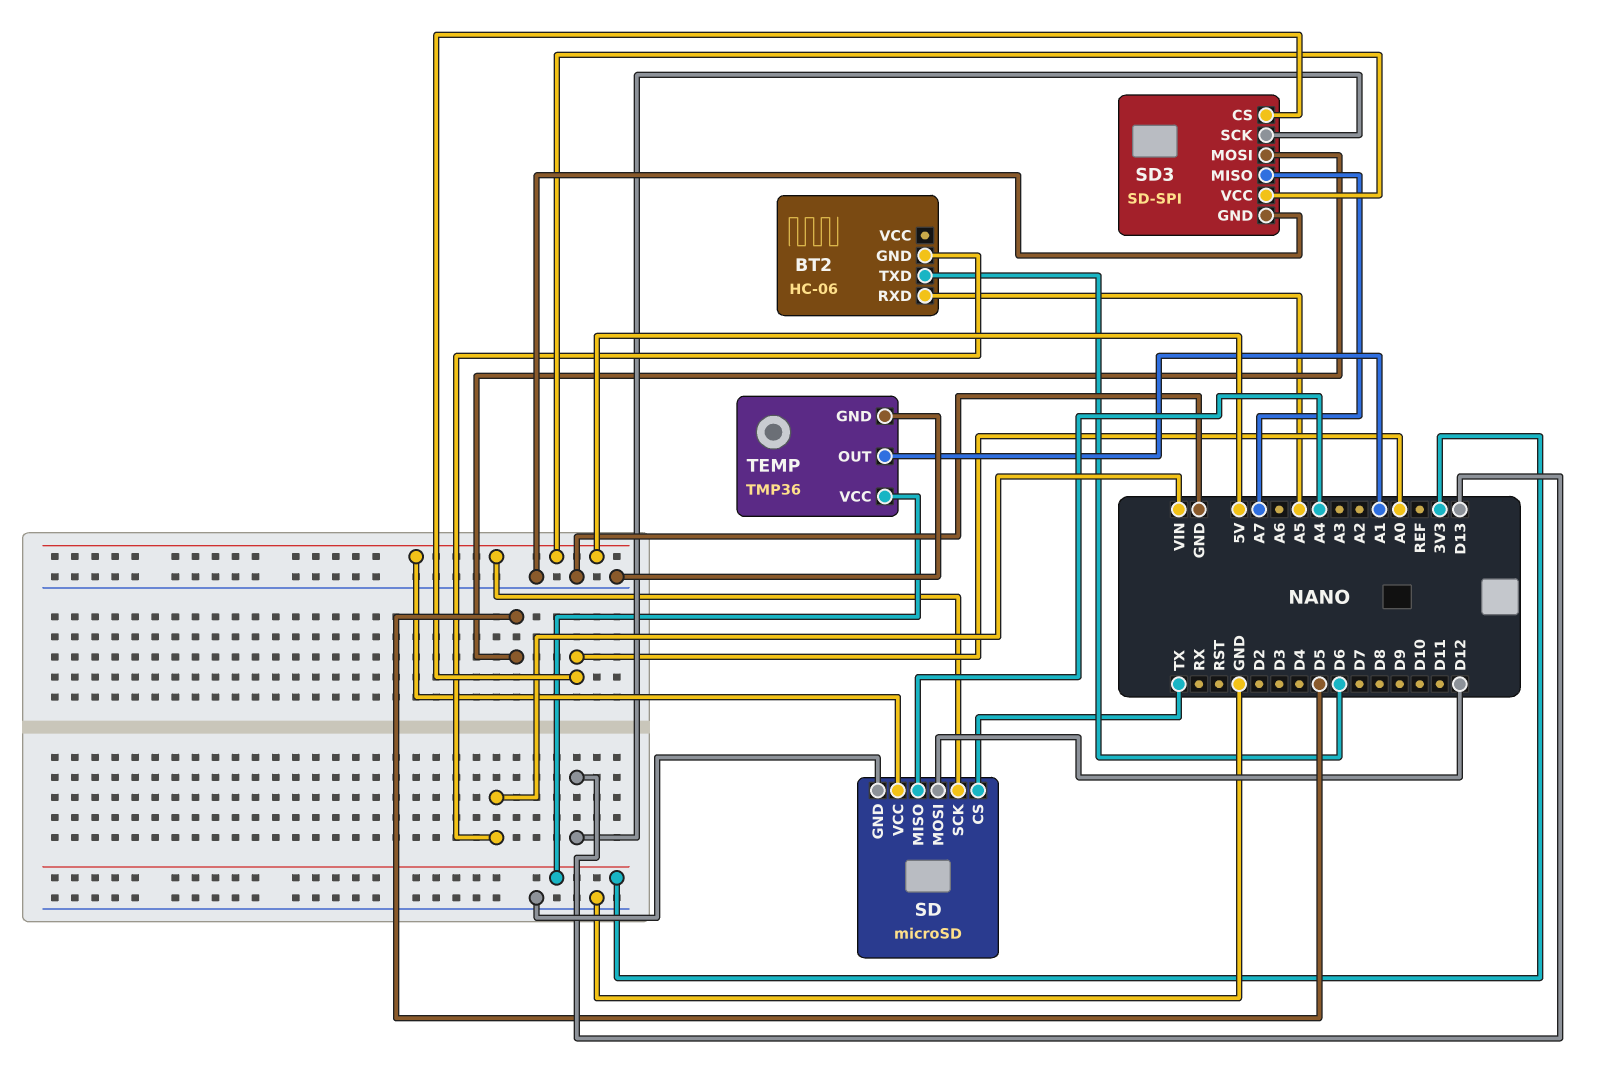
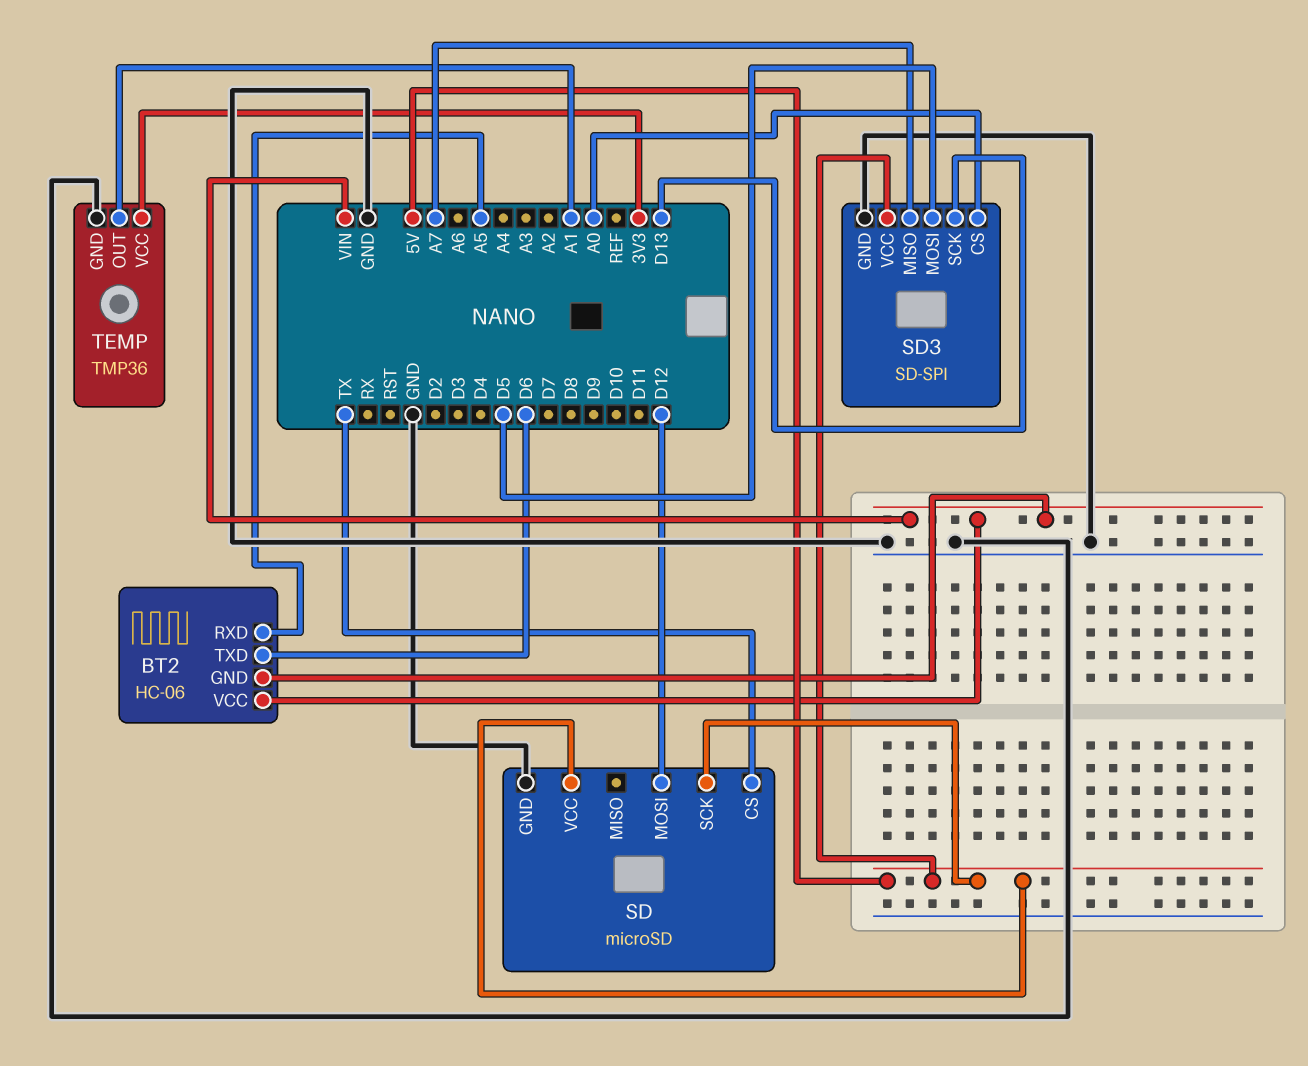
BT2 pin VCC: none -> VIN
SD pin MISO: A4 -> none

